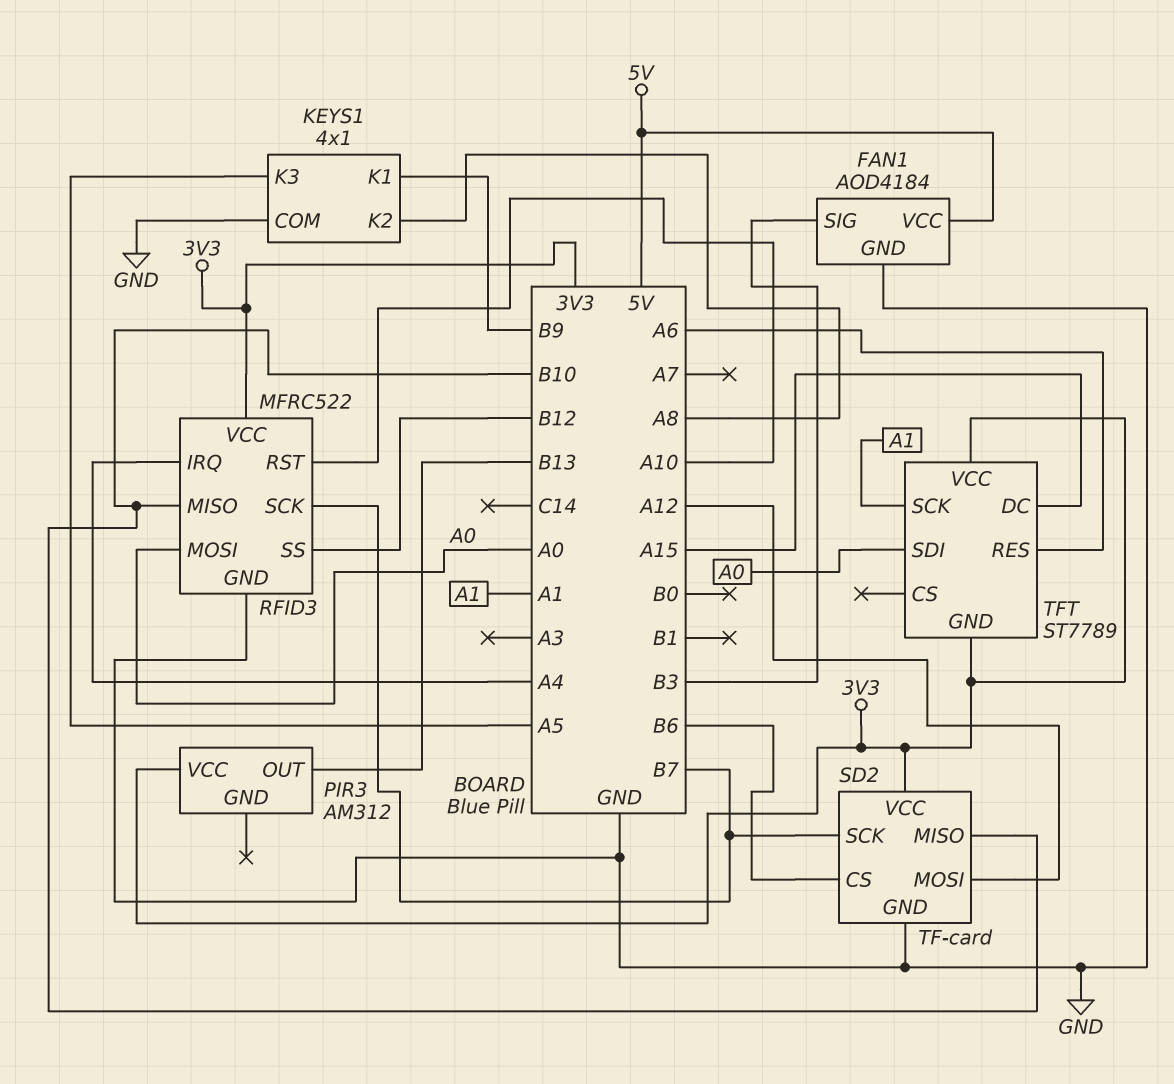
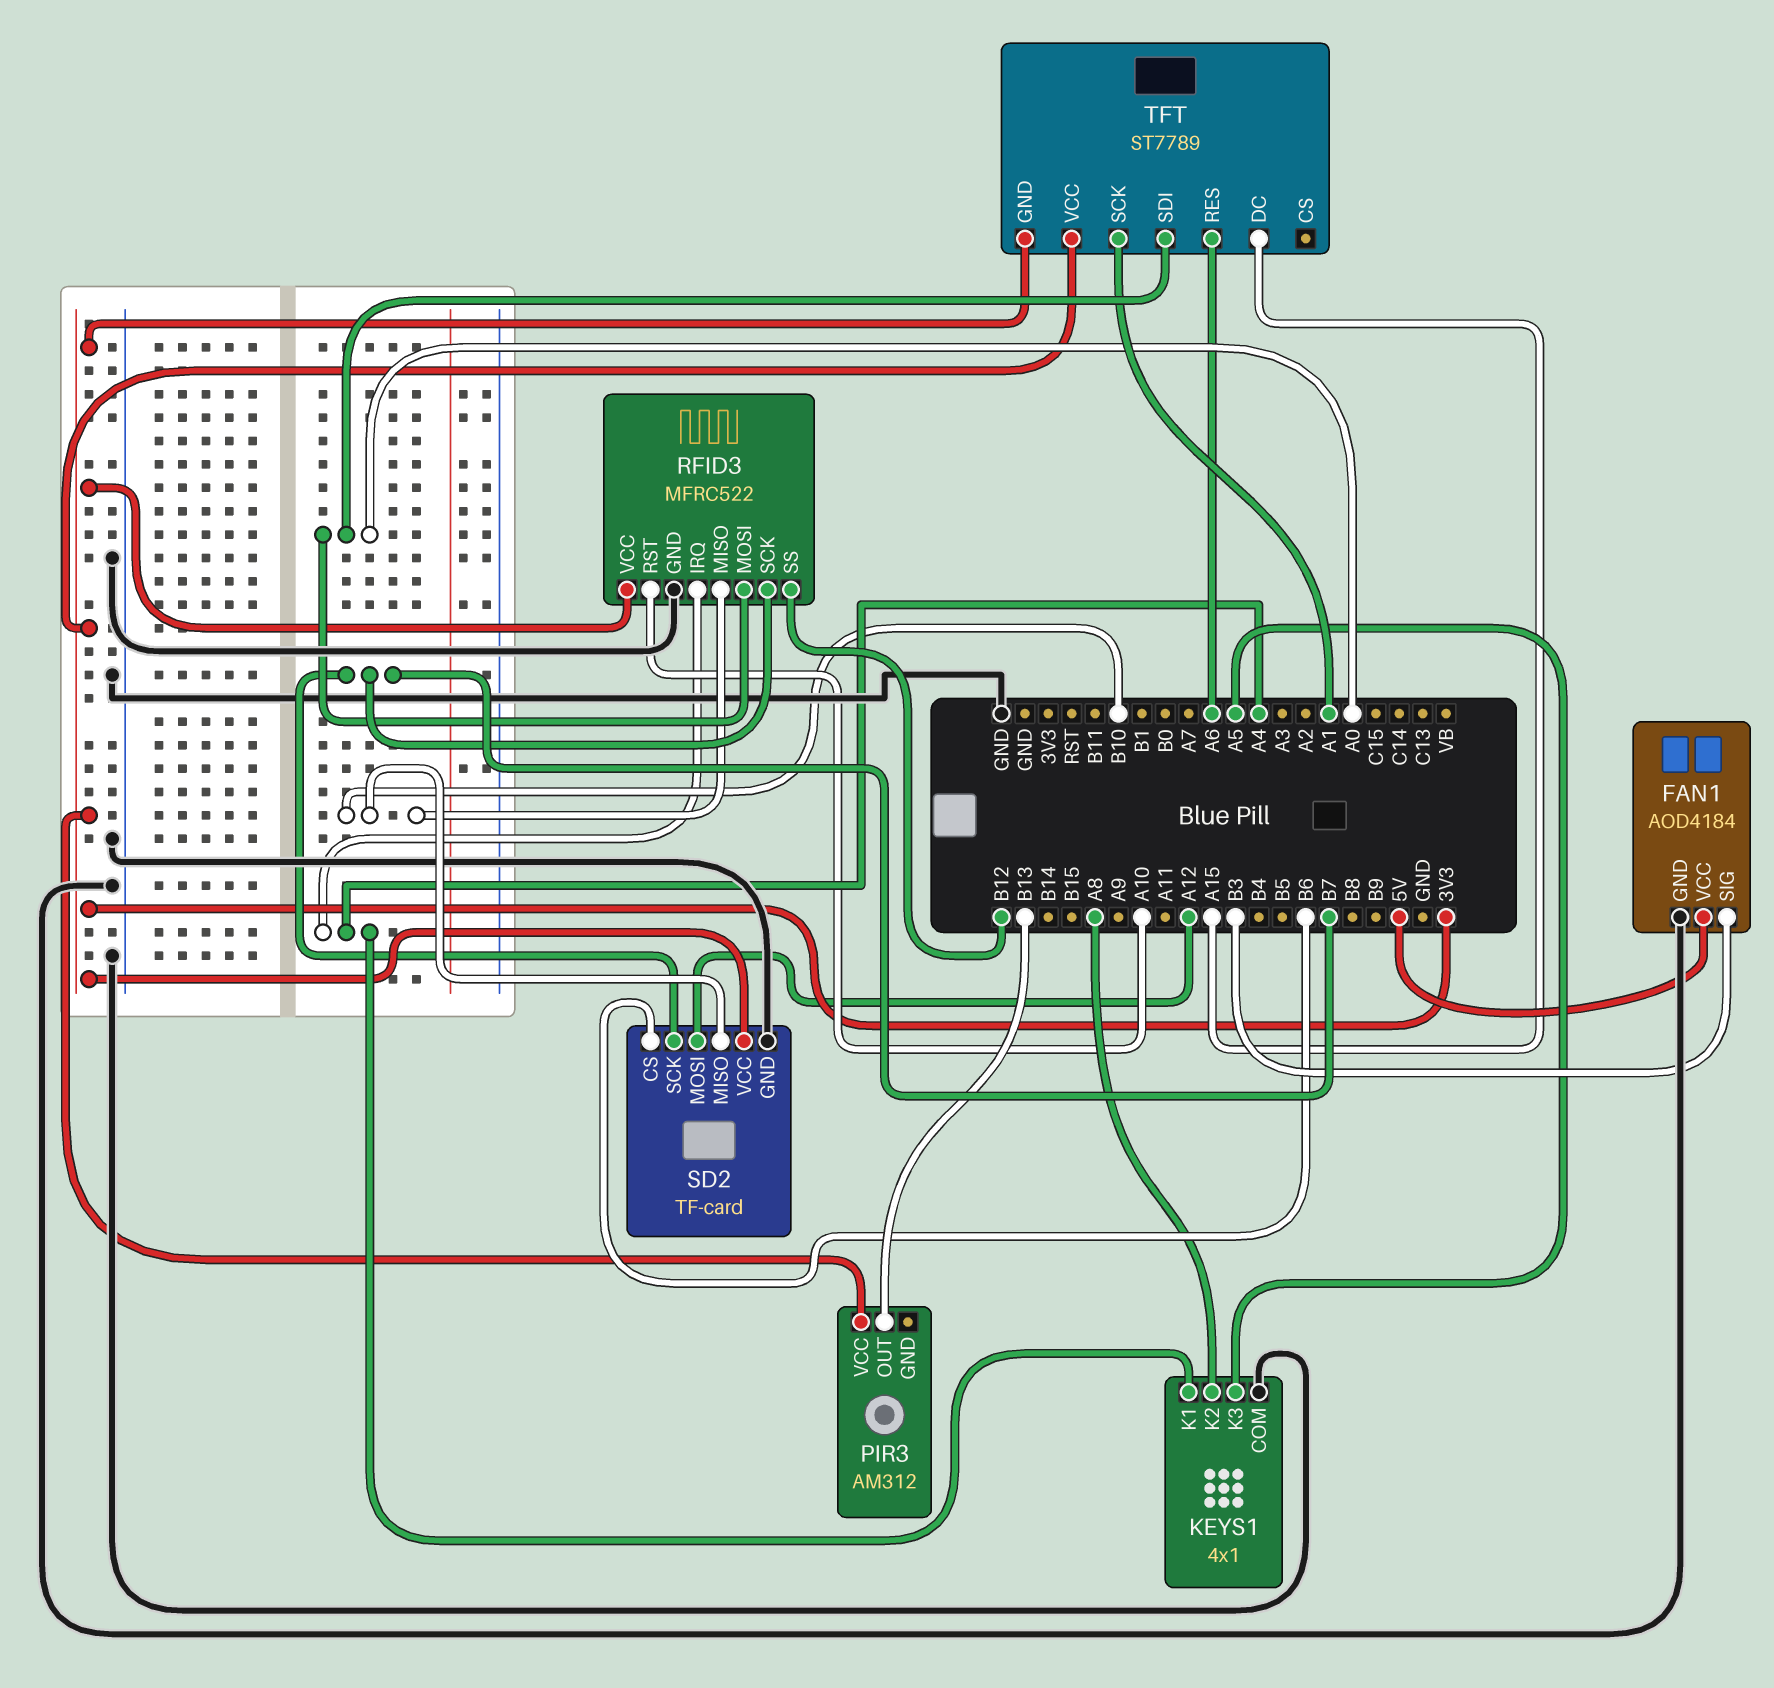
KEYS1 pin K1: B9 -> A4

